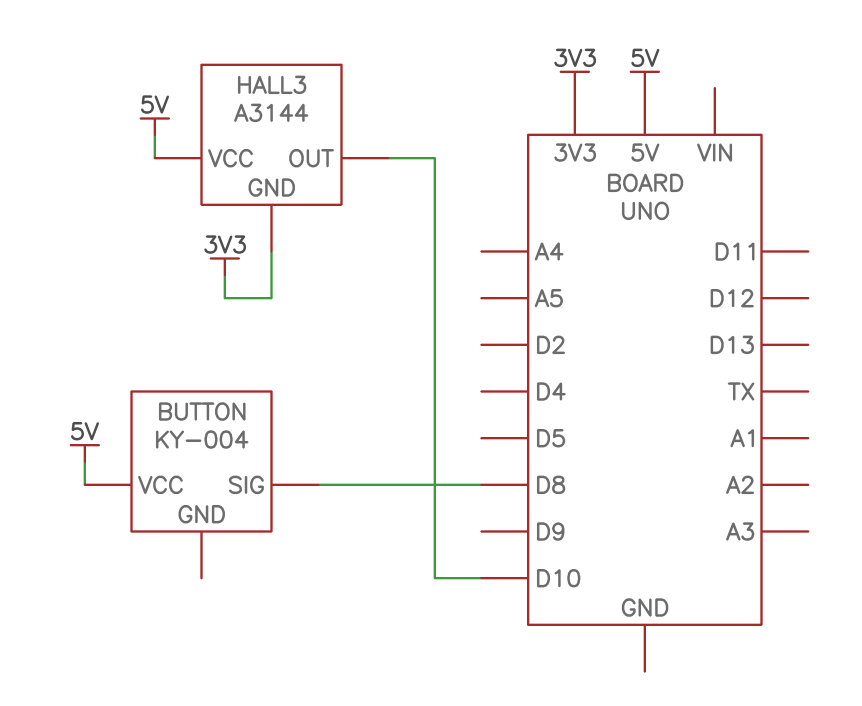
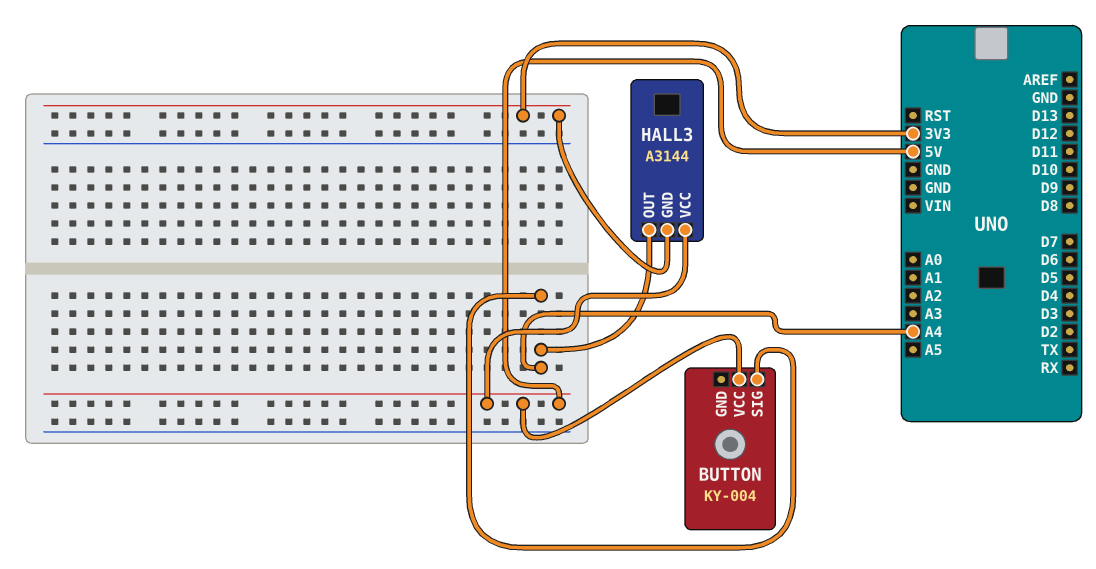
BUTTON pin SIG: D8 -> A4
HALL3 pin OUT: D10 -> A4

